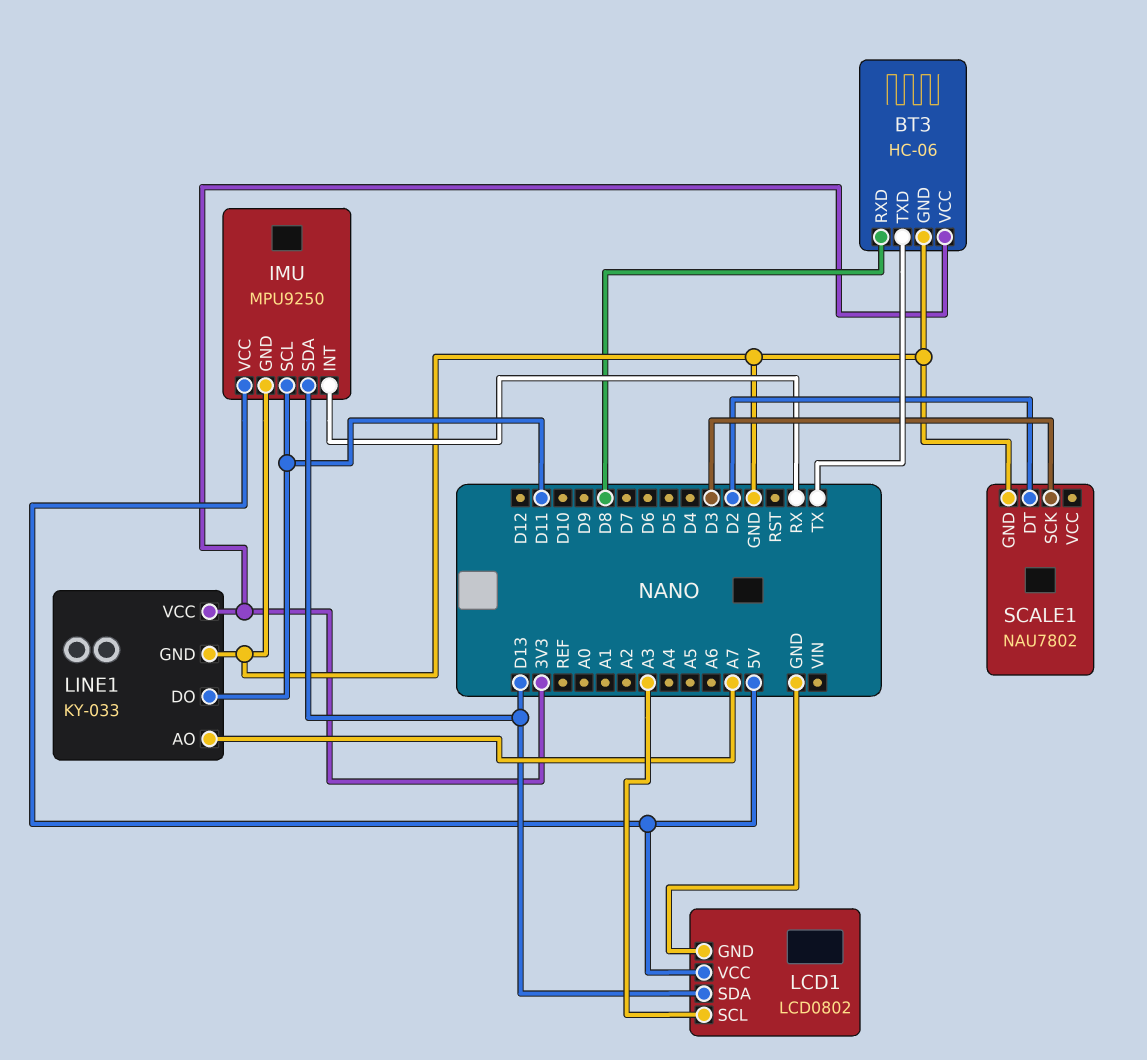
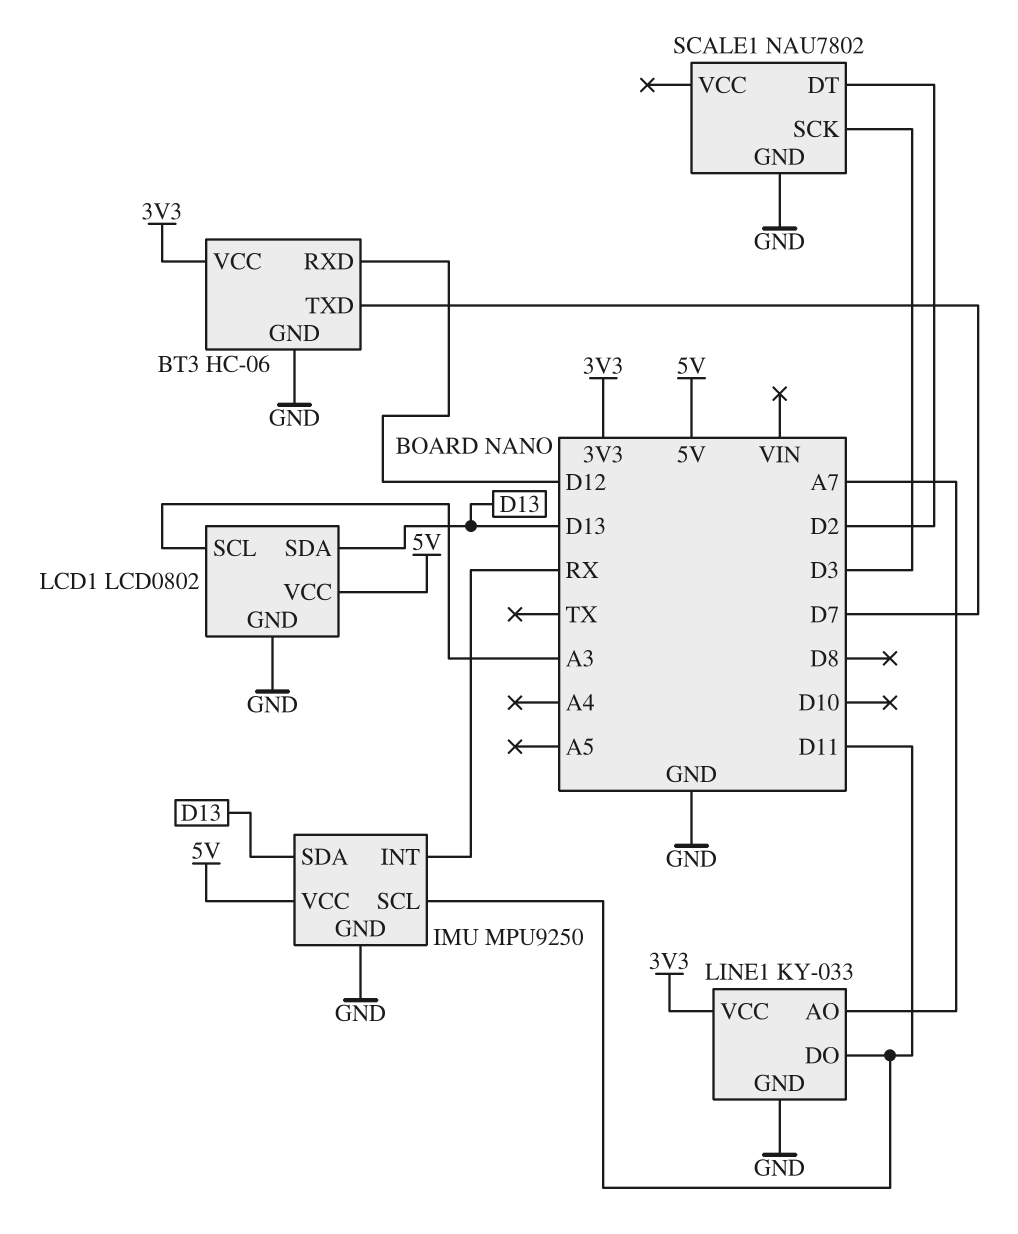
BT3 pin RXD: D8 -> D12
BT3 pin TXD: TX -> D7

